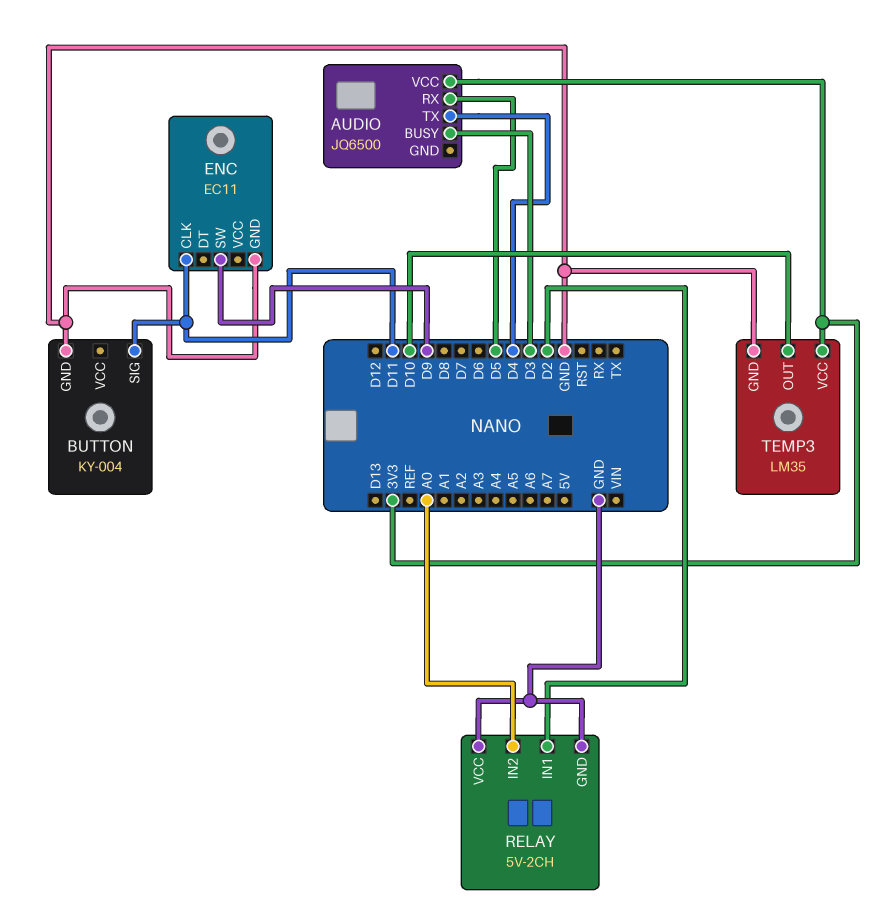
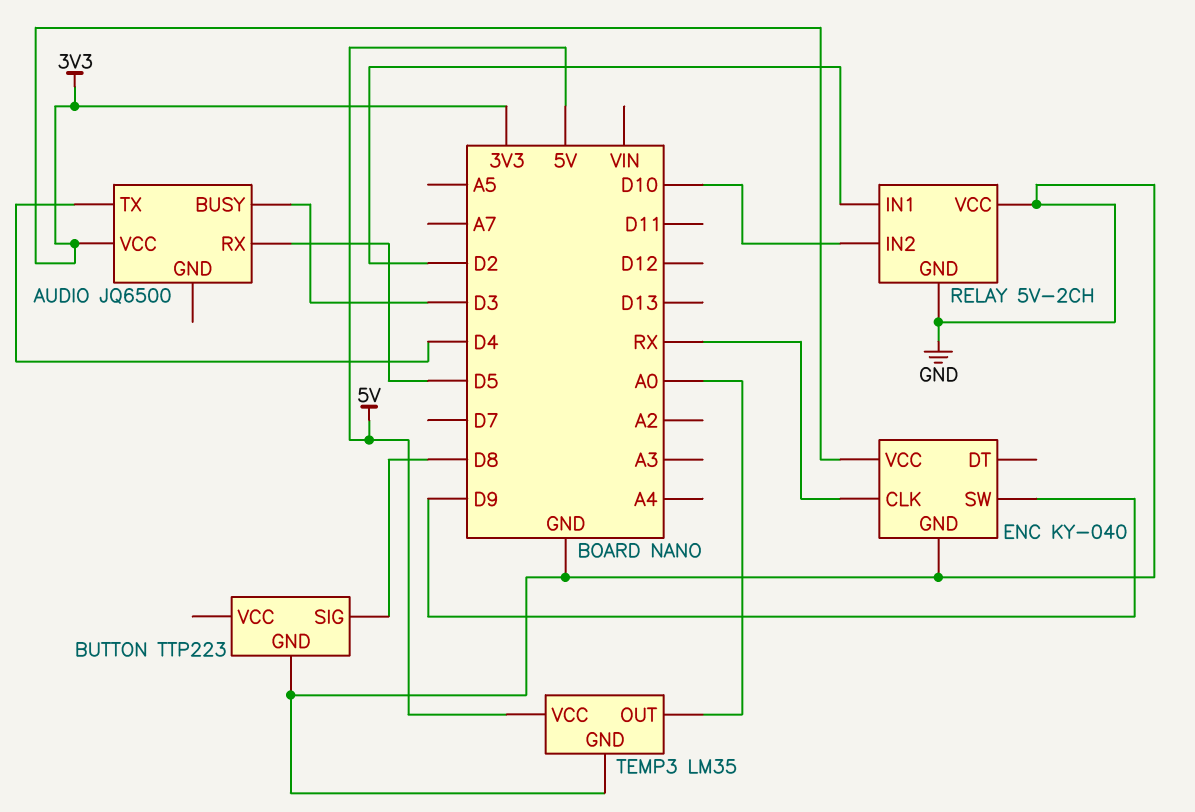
BUTTON: KY-004 -> TTP223
BUTTON pin SIG: D11 -> D8
ENC: EC11 -> KY-040
ENC pin CLK: D11 -> RX
ENC pin VCC: none -> 3V3
RELAY pin IN2: A0 -> D10
TEMP3 pin OUT: D10 -> A0
TEMP3 pin VCC: 3V3 -> 5V

